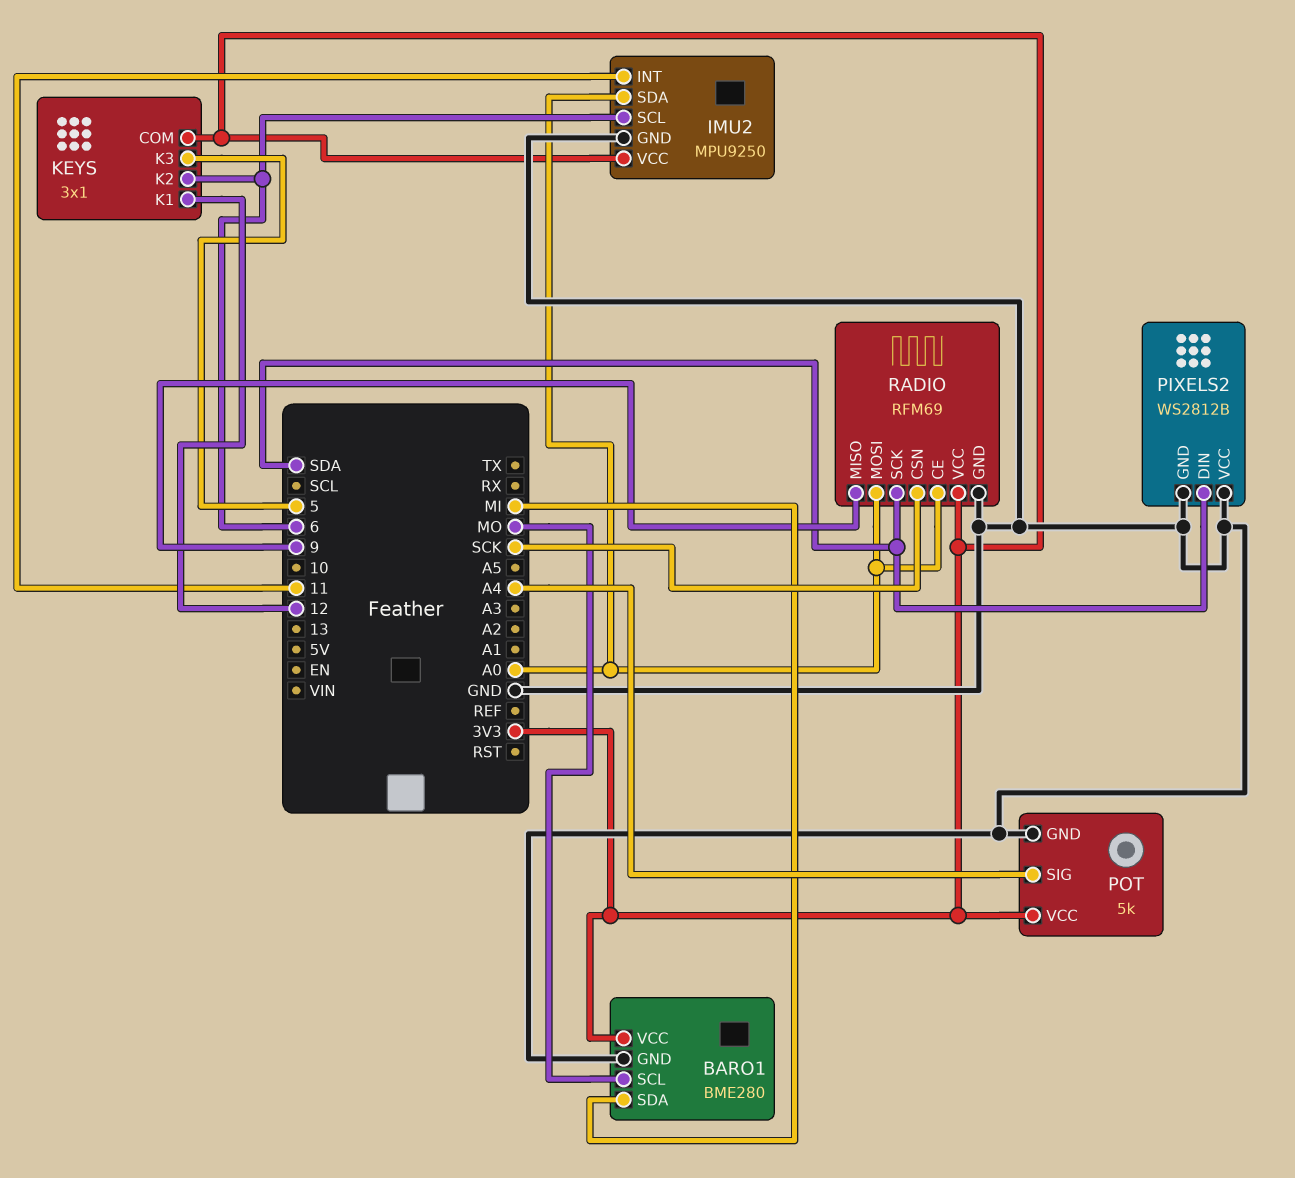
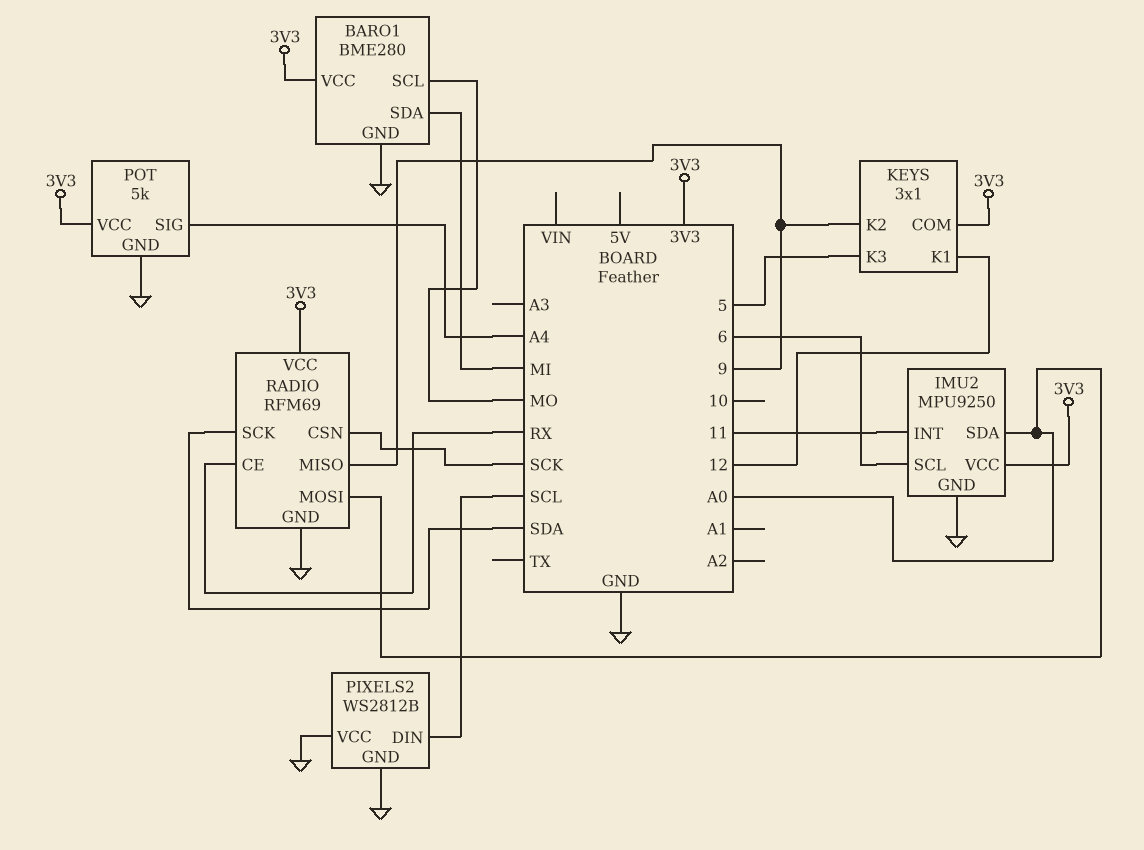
KEYS pin K2: 6 -> 9
PIXELS2 pin DIN: SDA -> SCL
RADIO pin CE: A0 -> RX

